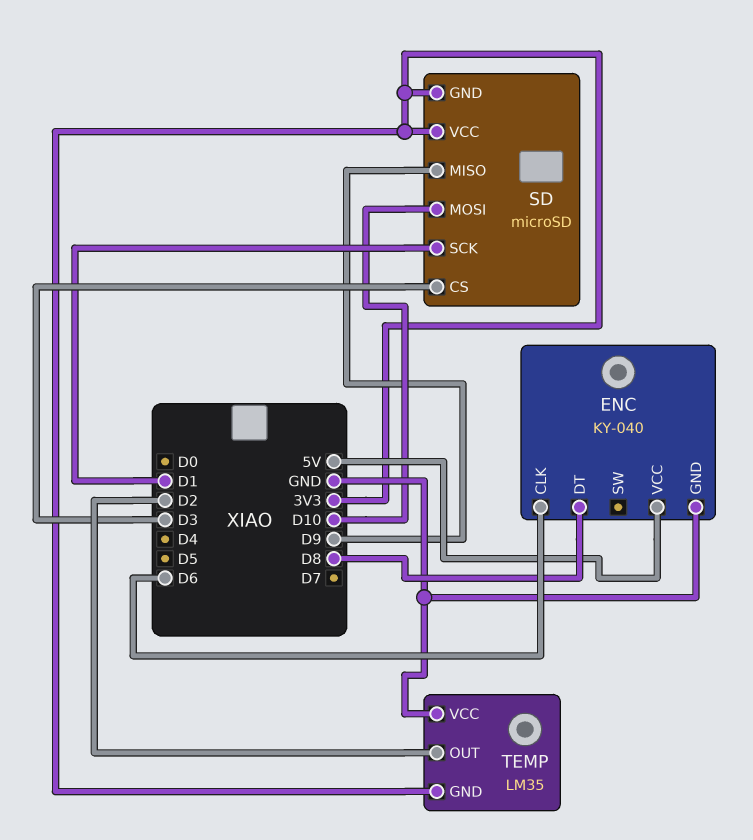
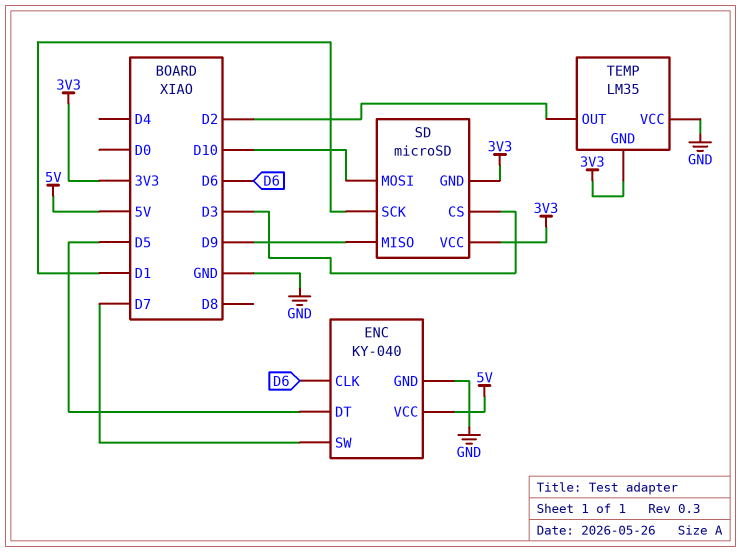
ENC pin DT: D8 -> D5
ENC pin SW: none -> D7

